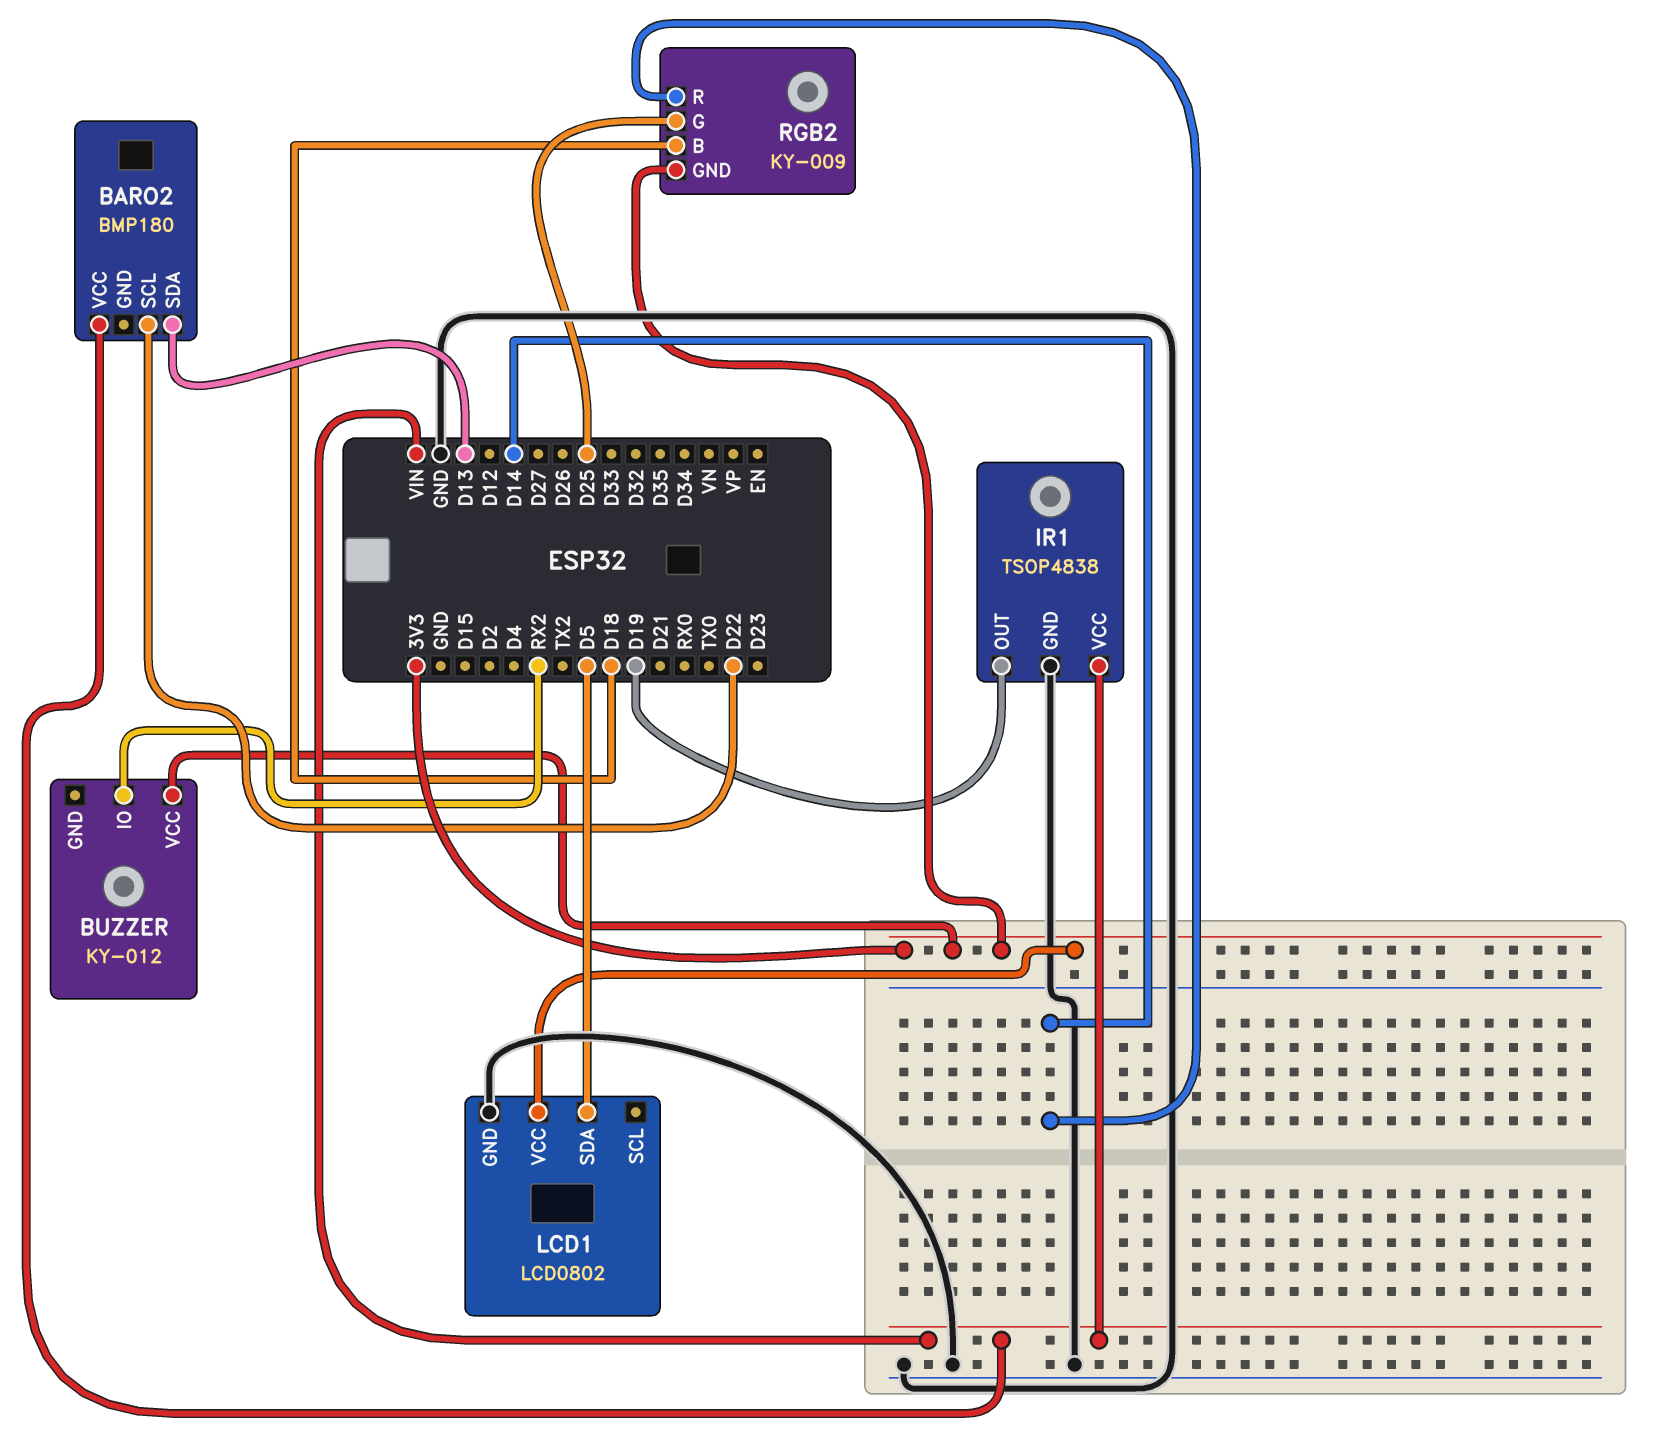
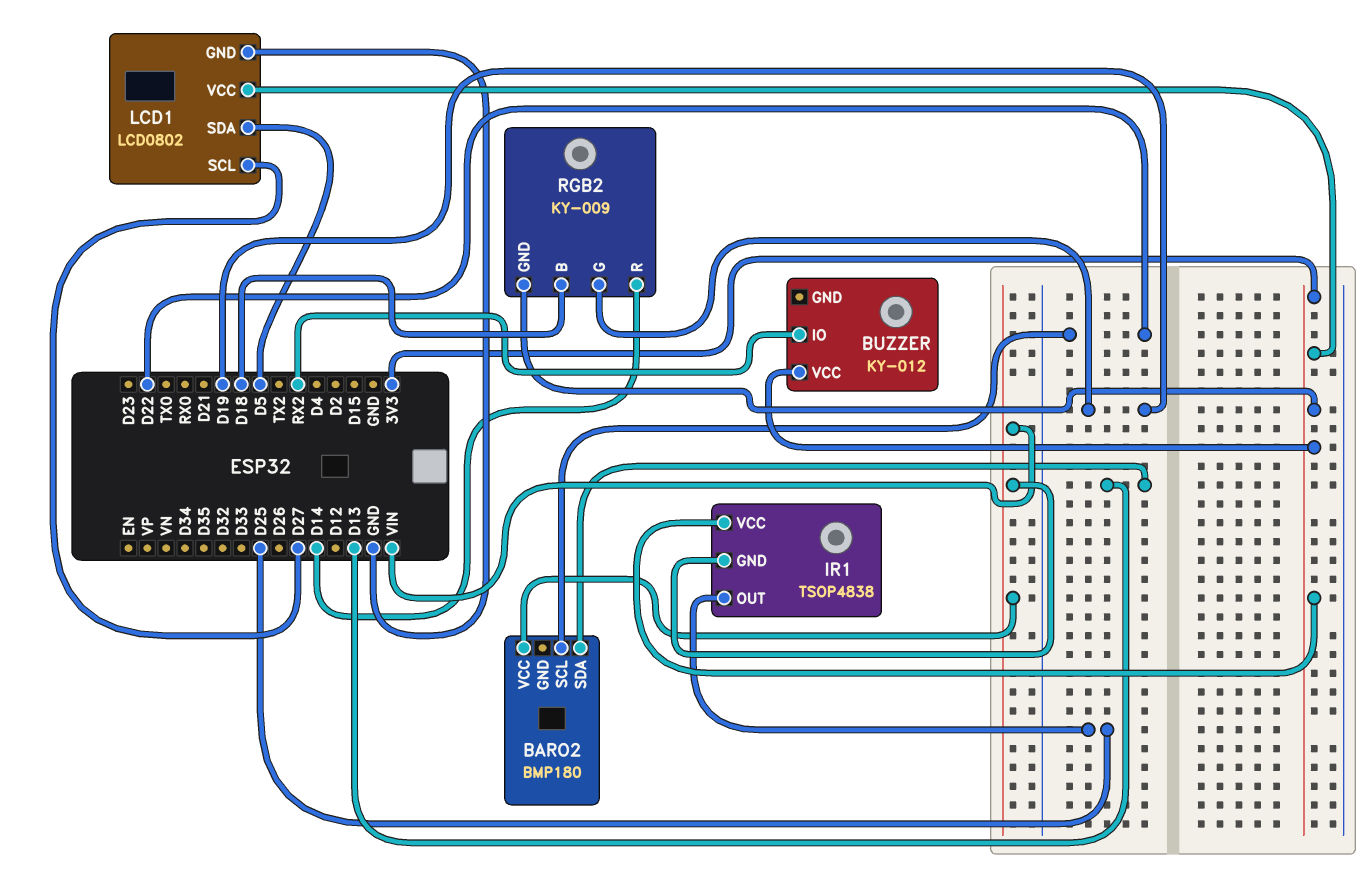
IR1 pin GND: GND -> VIN
IR1 pin OUT: D19 -> D25
IR1 pin VCC: VIN -> 3V3
LCD1 pin SCL: none -> D27
RGB2 pin G: D25 -> D19

